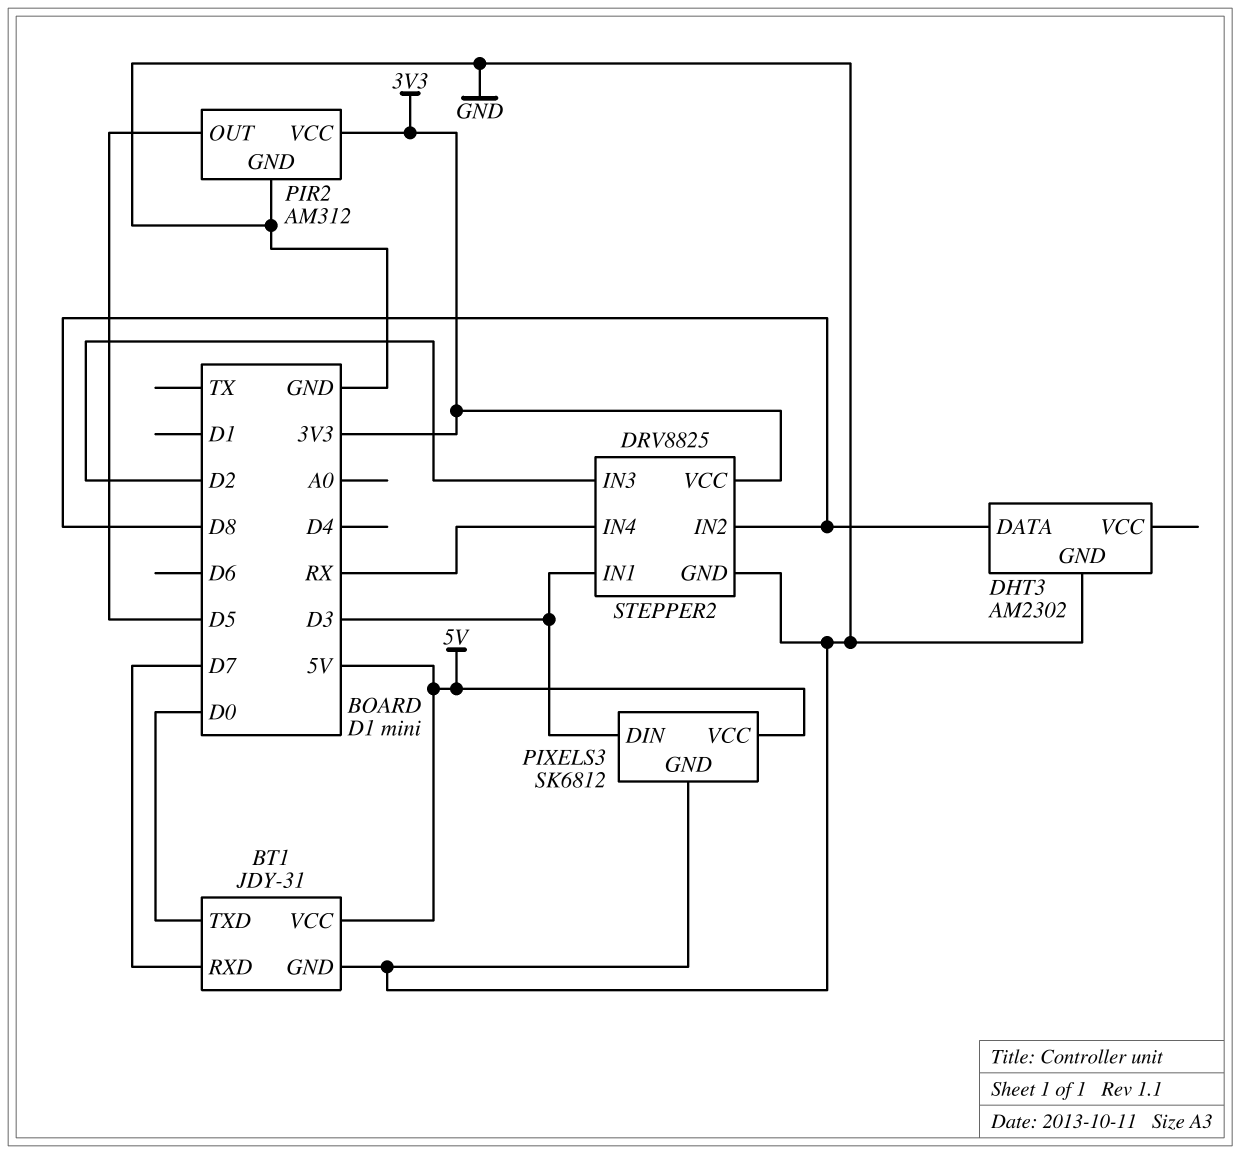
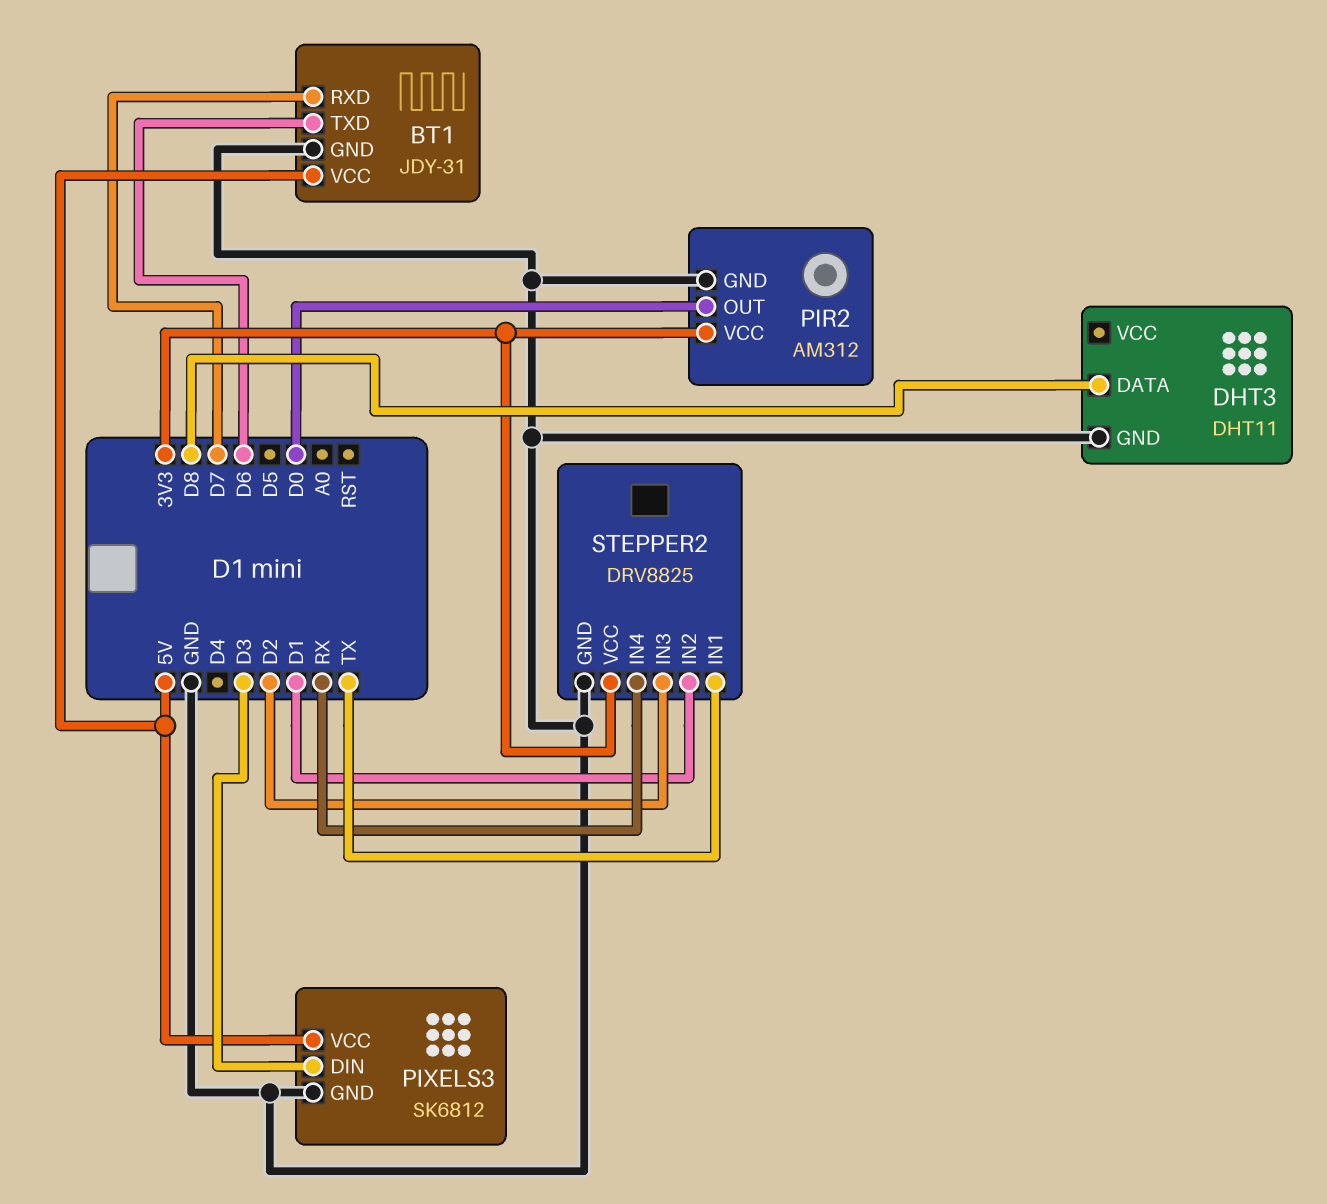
BT1 pin TXD: D0 -> D6
DHT3: AM2302 -> DHT11
PIR2 pin OUT: D5 -> D0
STEPPER2 pin IN1: D3 -> TX
STEPPER2 pin IN2: D8 -> D1

